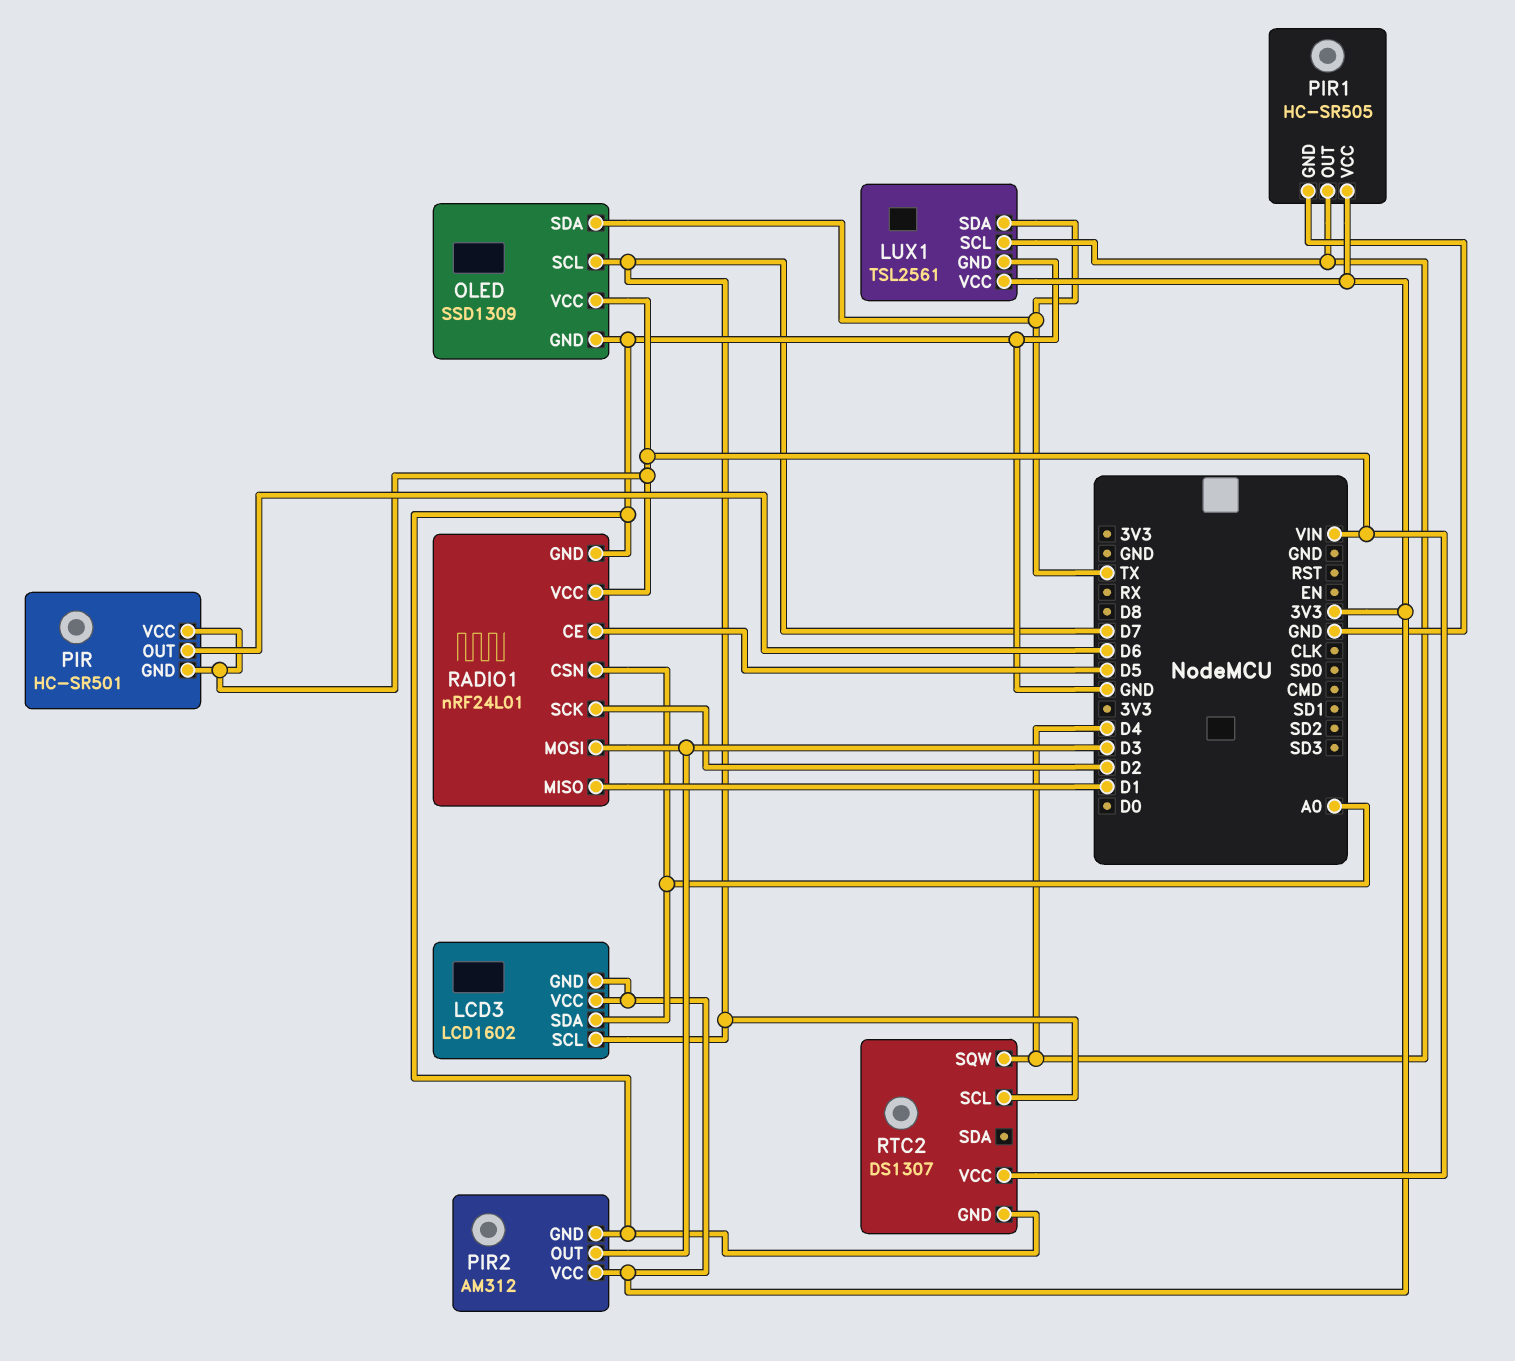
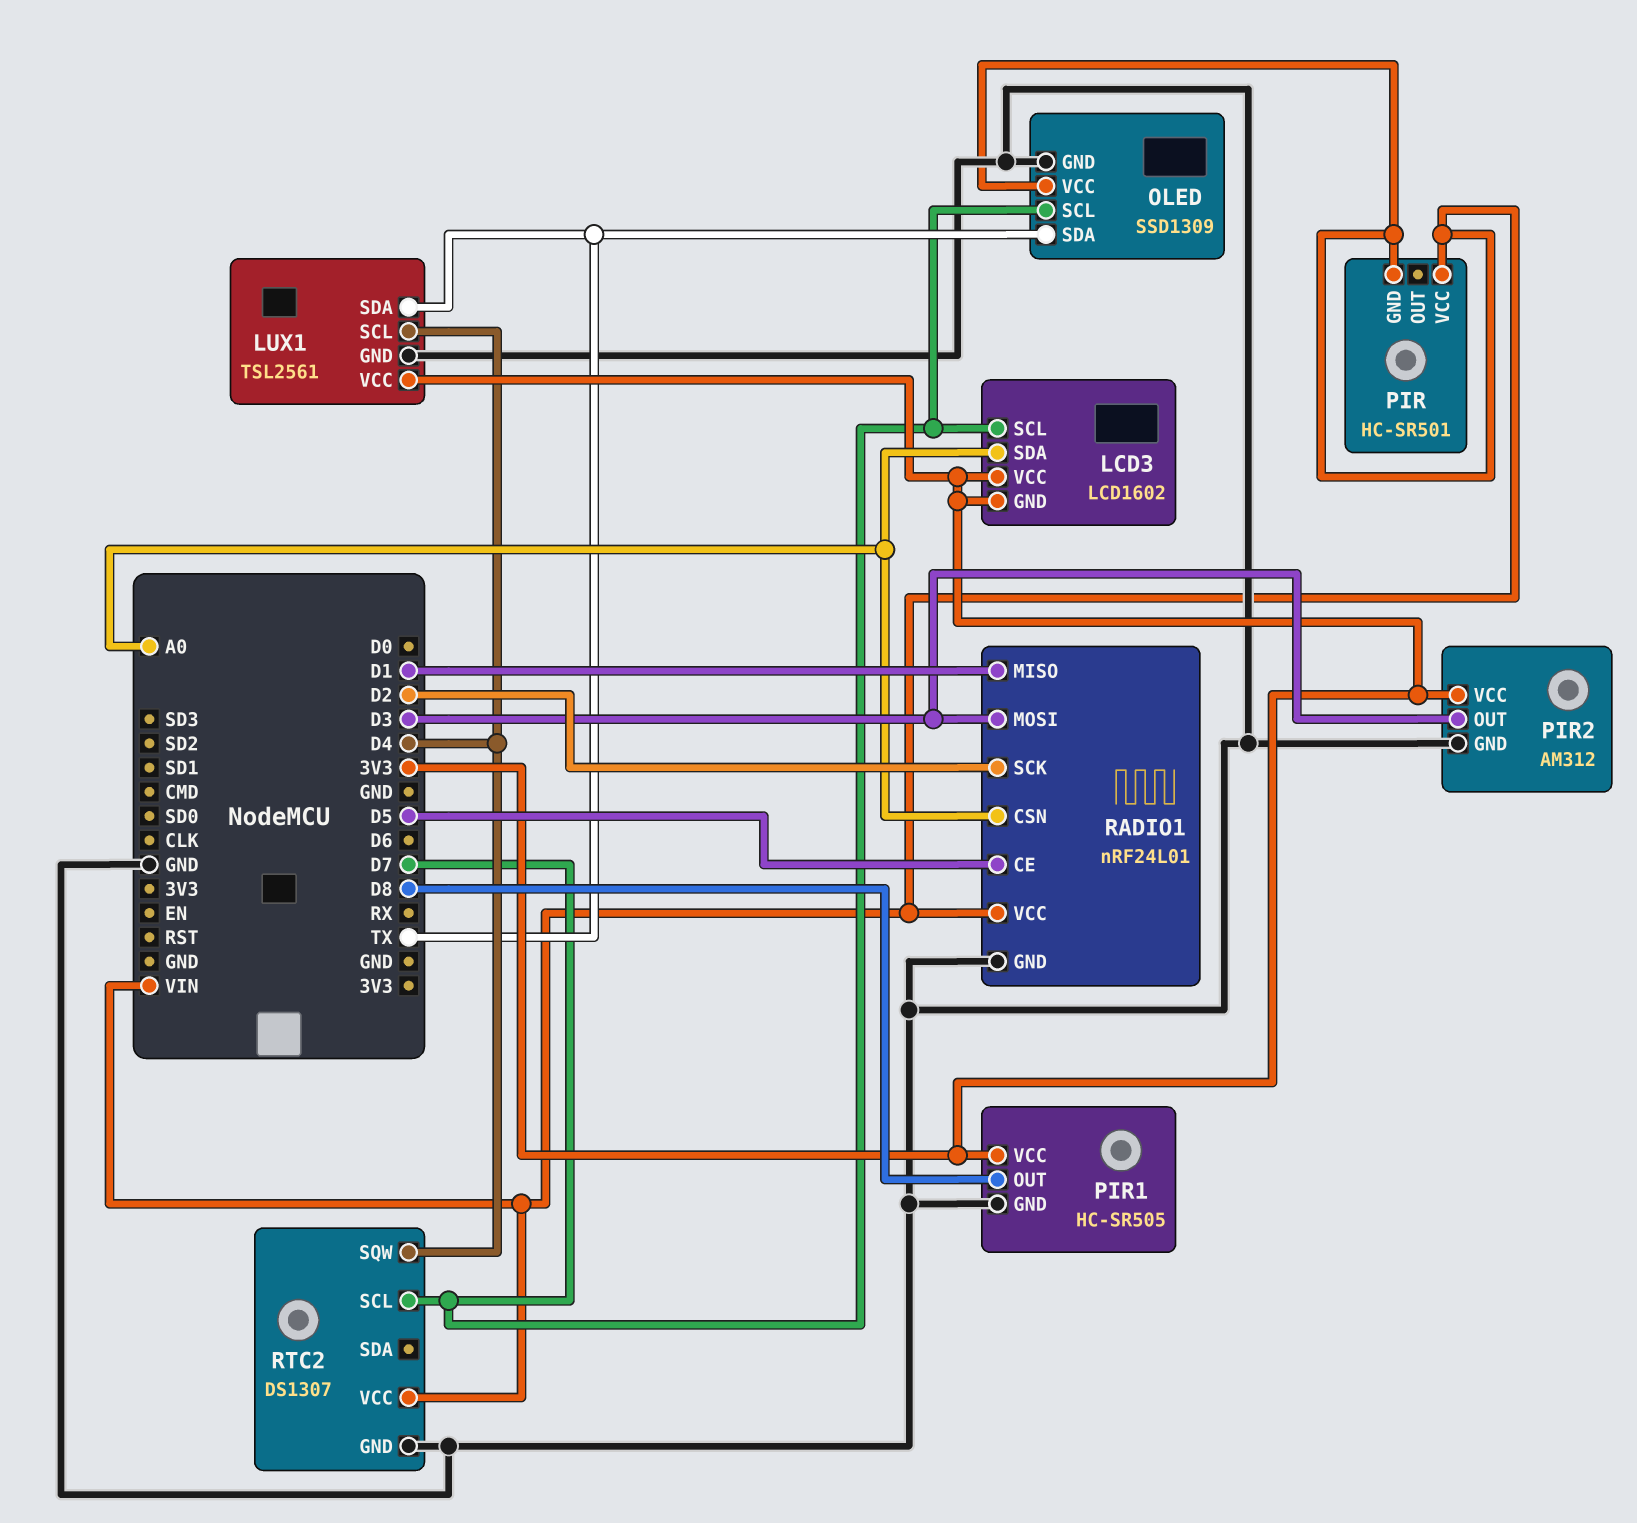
PIR pin OUT: D6 -> none
PIR1 pin OUT: D4 -> D8

